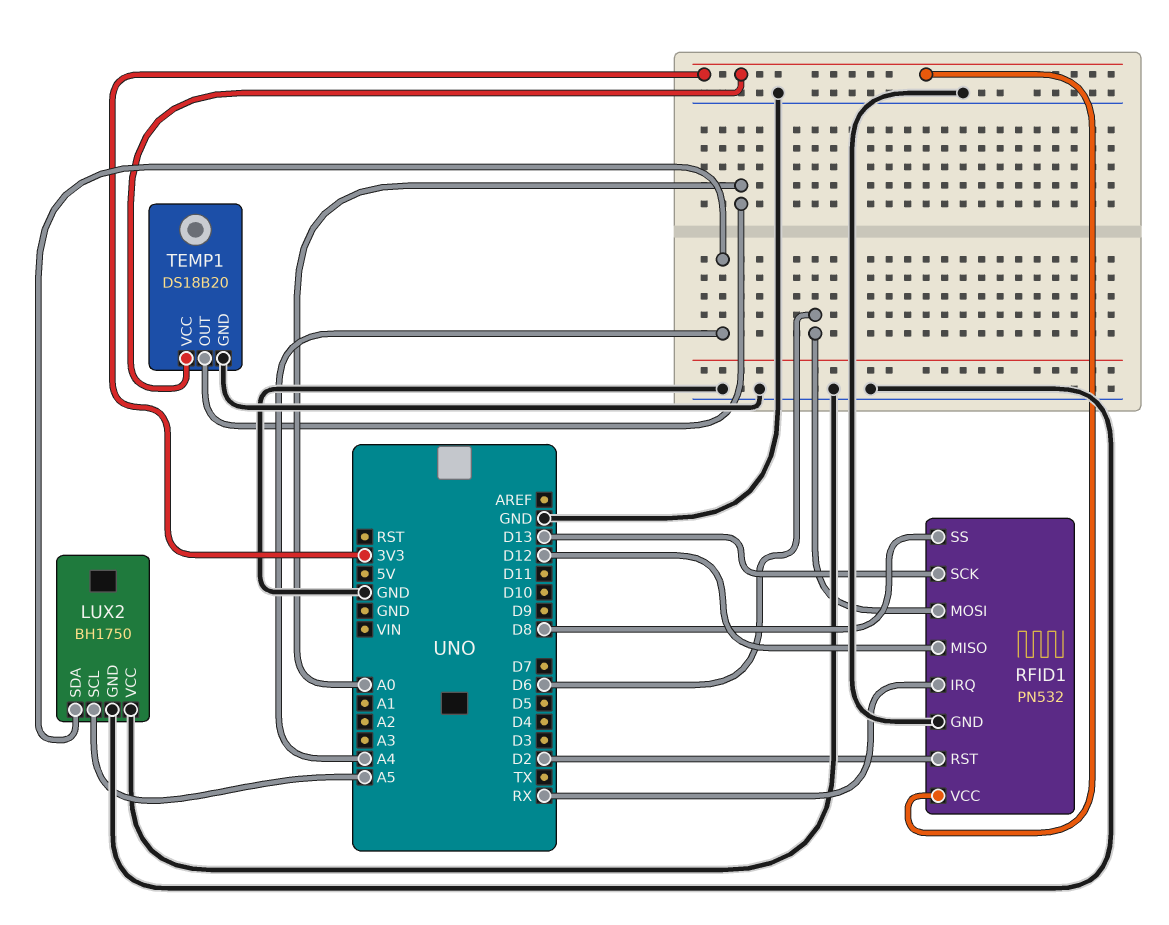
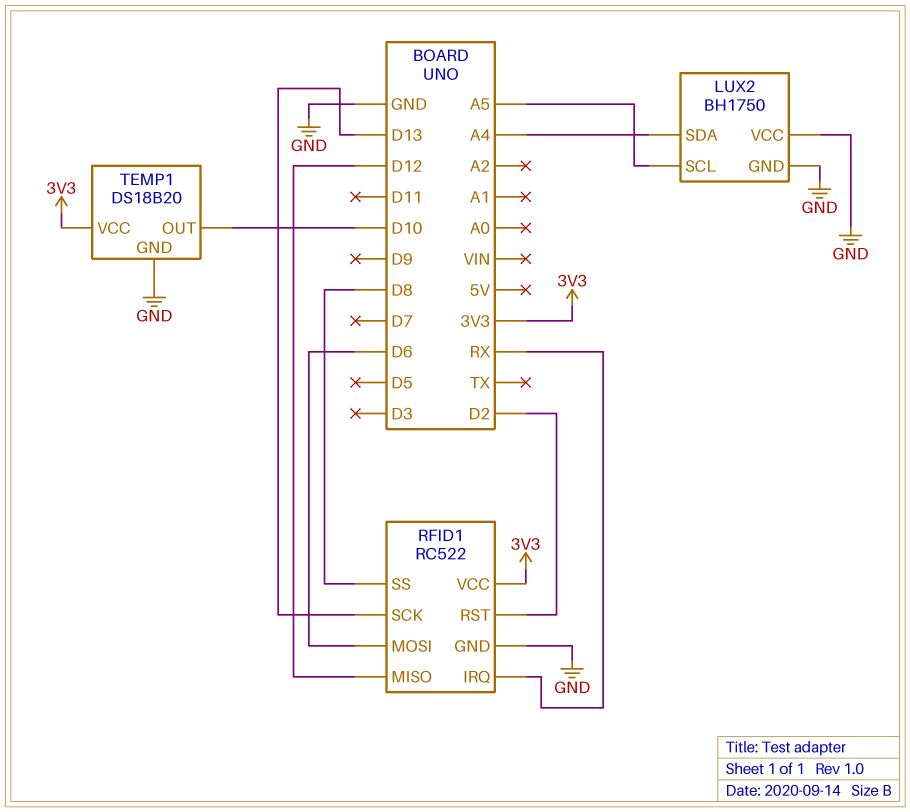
RFID1: PN532 -> RC522
TEMP1 pin OUT: A0 -> D10

